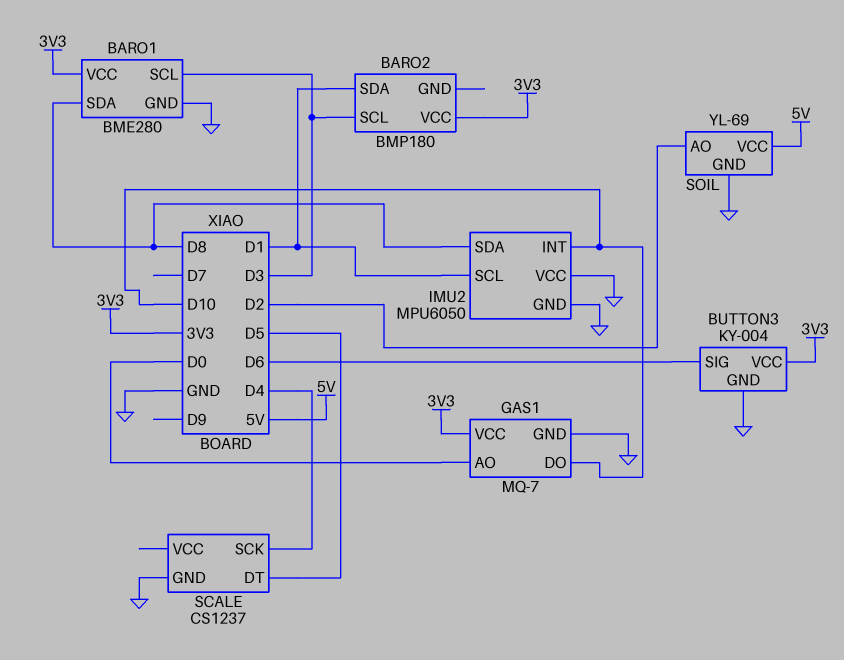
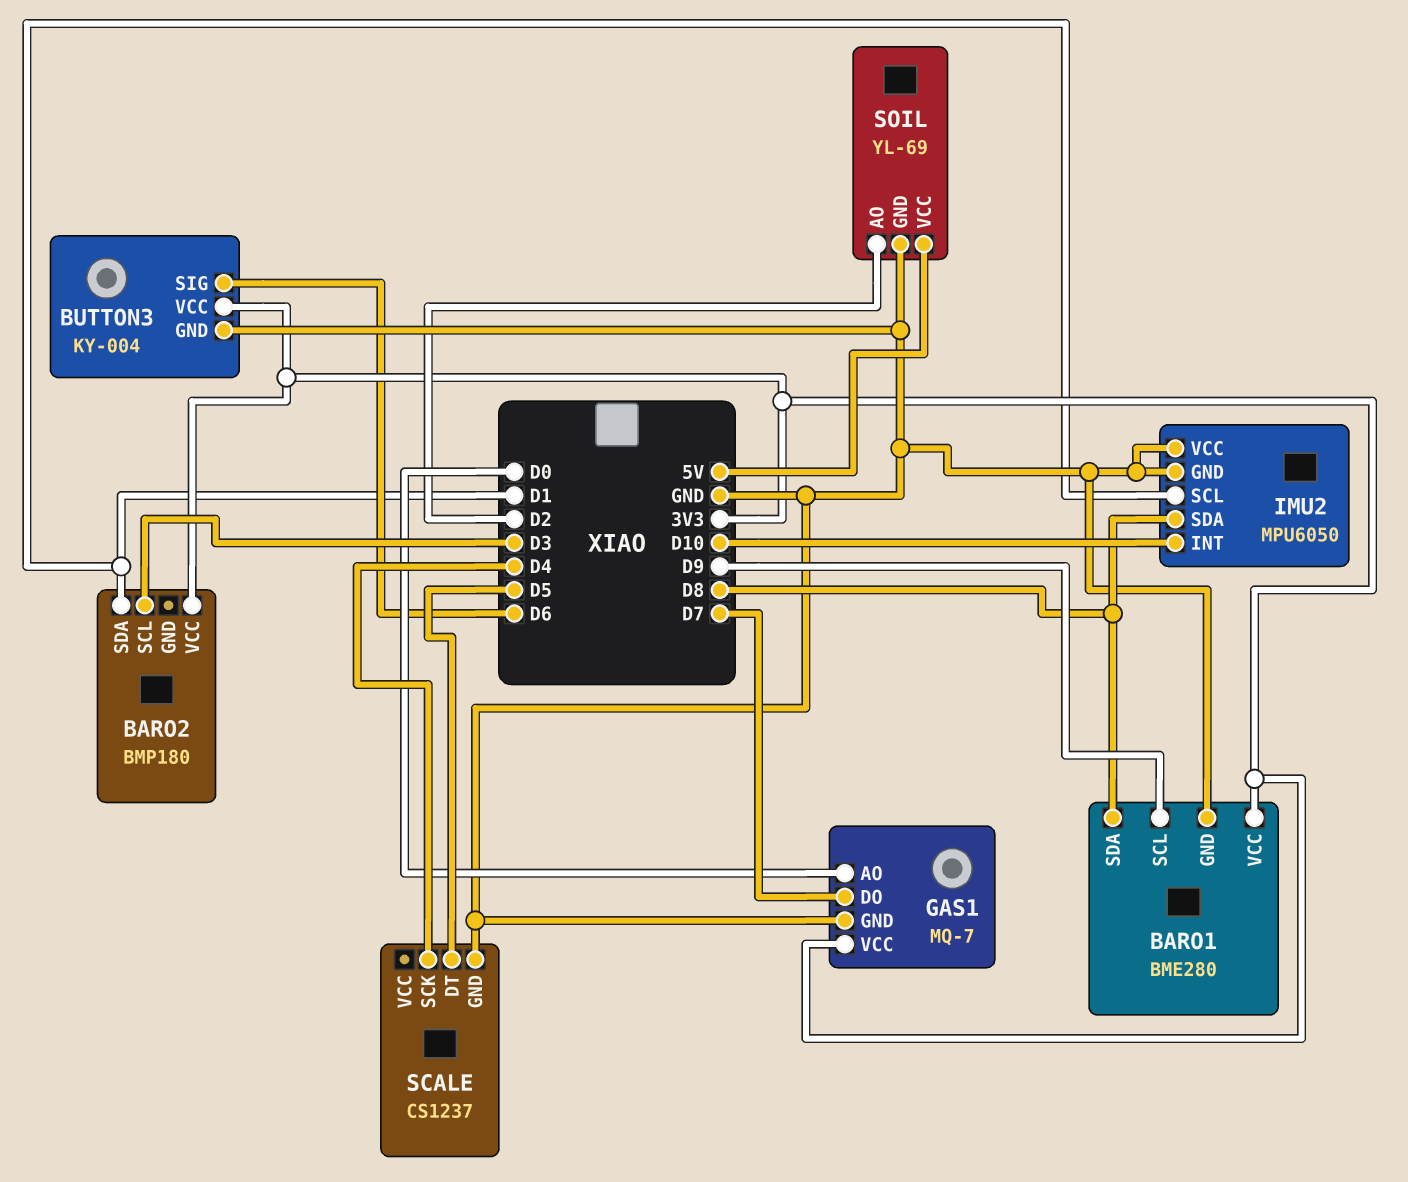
BARO1 pin SCL: D3 -> D9
GAS1 pin DO: D10 -> D7

